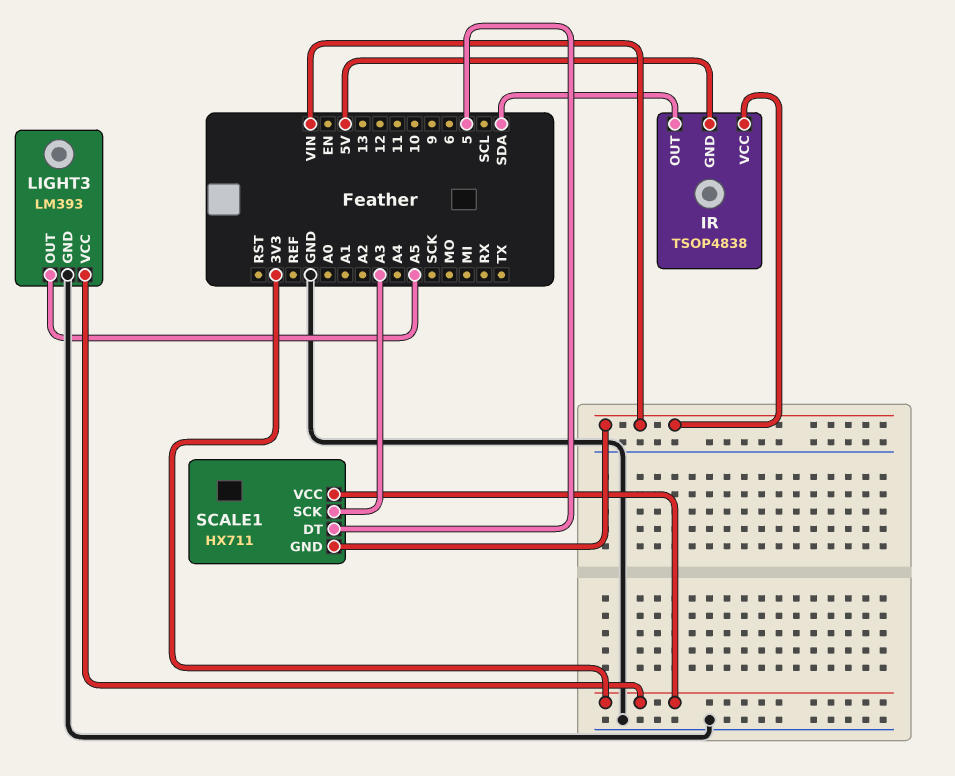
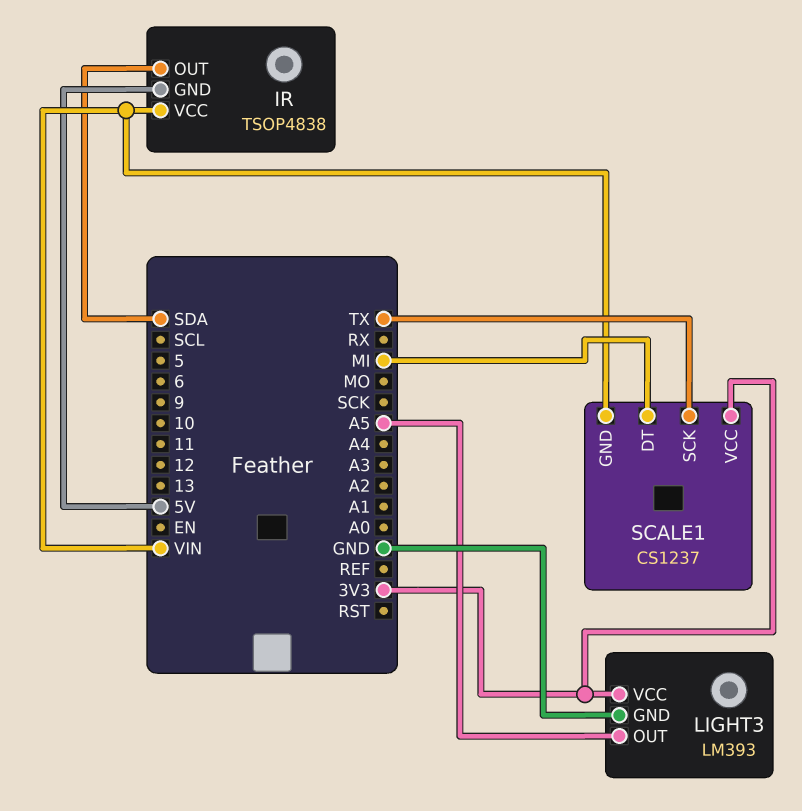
SCALE1: HX711 -> CS1237
SCALE1 pin DT: 5 -> MI
SCALE1 pin SCK: A3 -> TX

